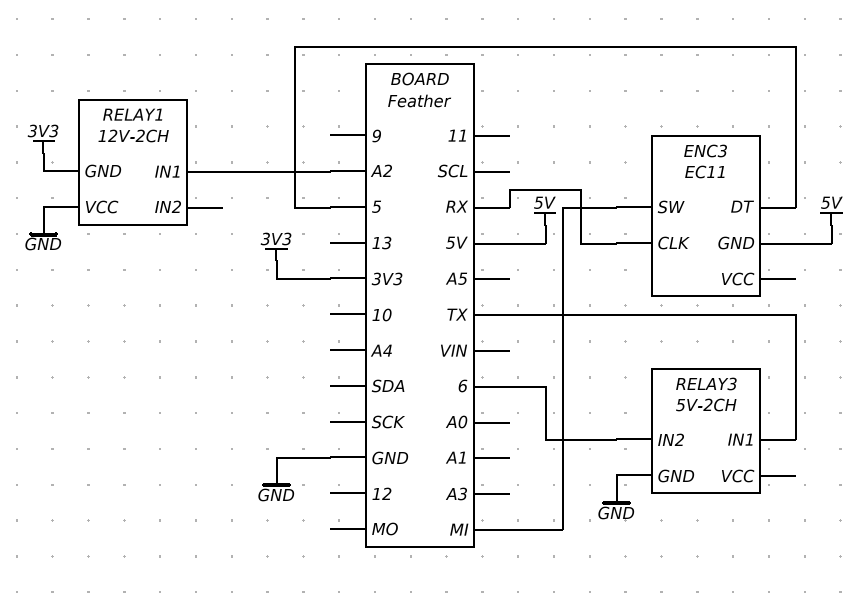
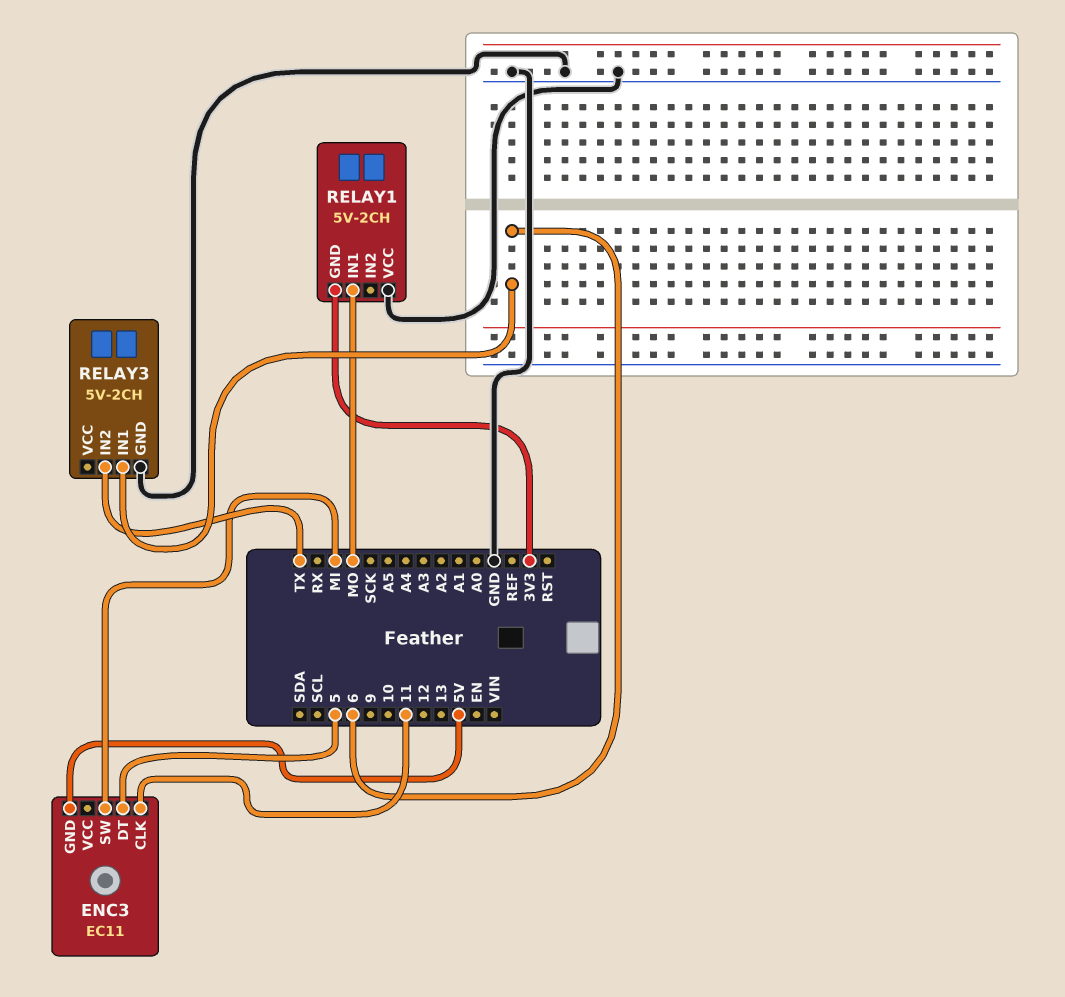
ENC3 pin CLK: RX -> 11
RELAY1: 12V-2CH -> 5V-2CH
RELAY1 pin IN1: A2 -> MO
RELAY3 pin IN1: TX -> 6
RELAY3 pin IN2: 6 -> TX

